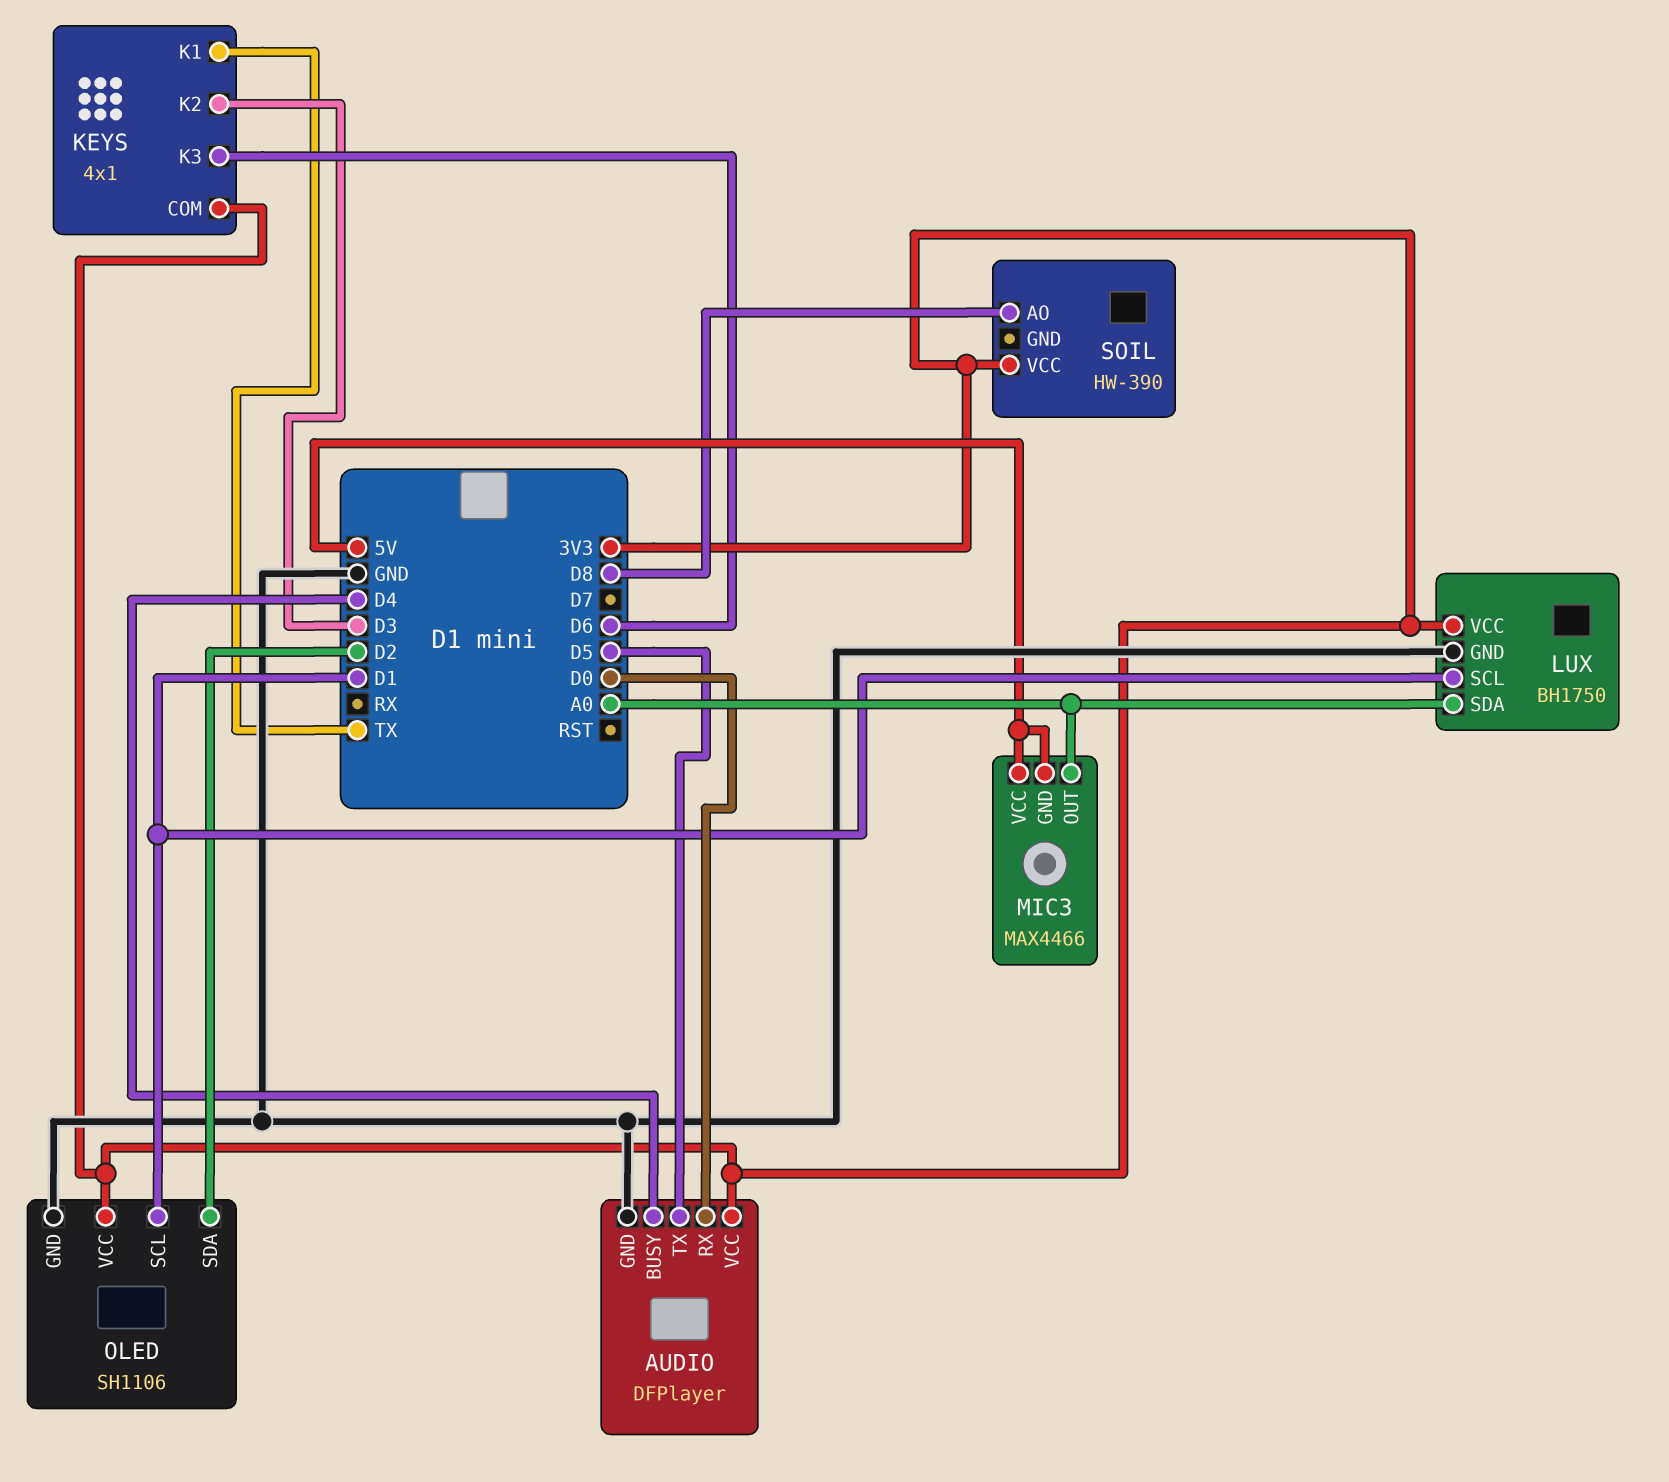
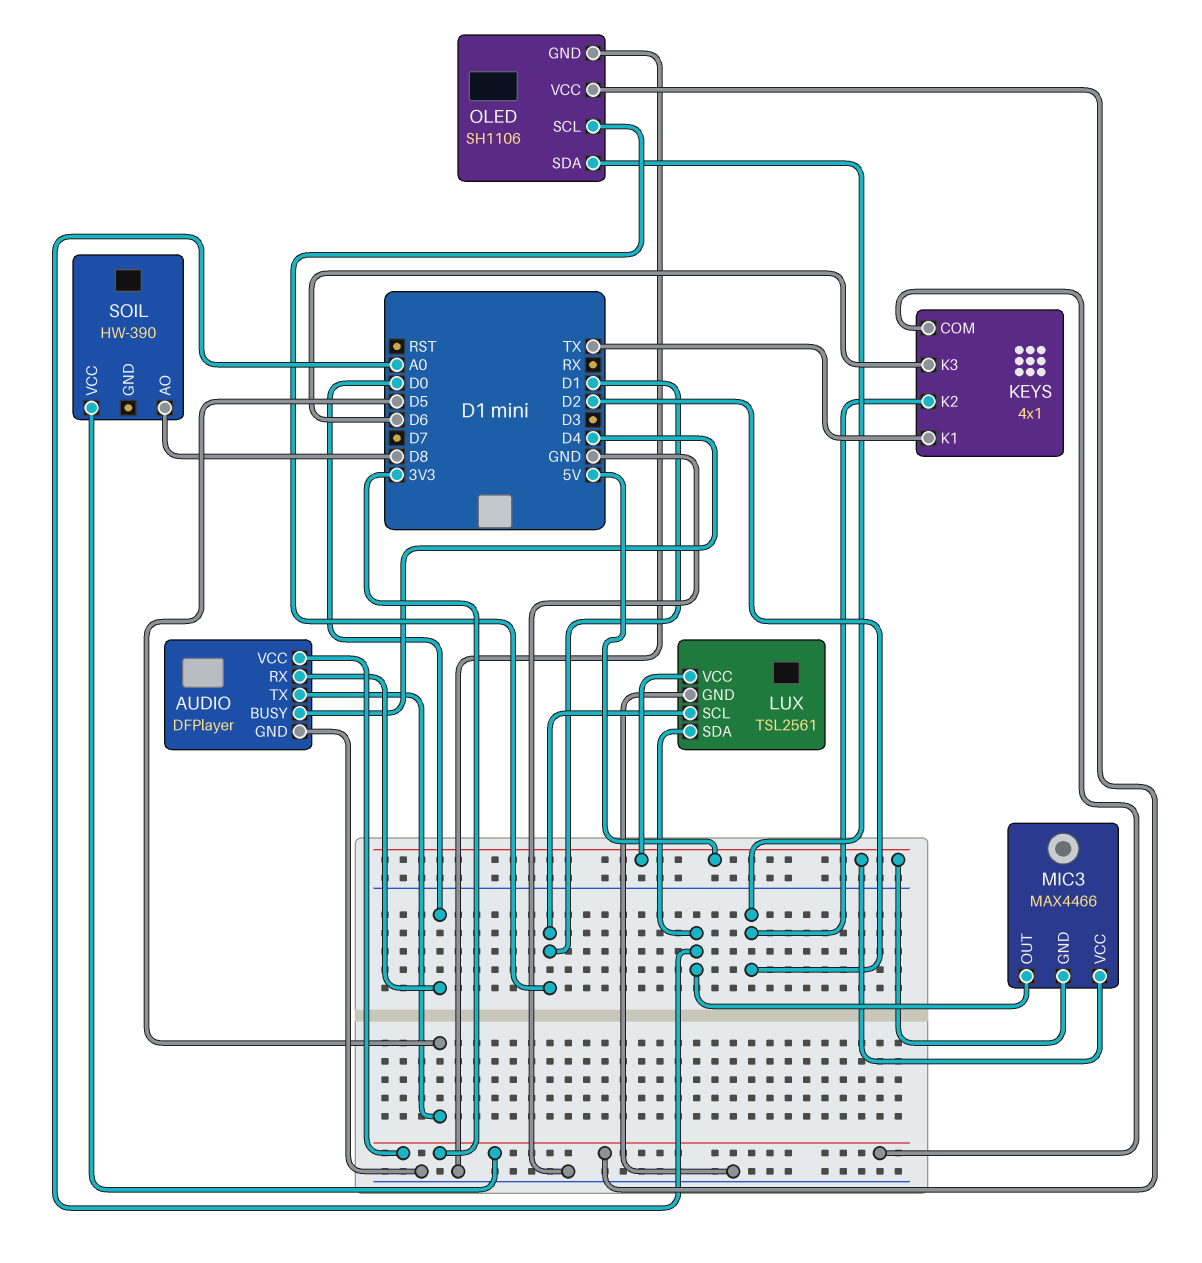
KEYS pin K2: D3 -> D2
LUX: BH1750 -> TSL2561
LUX pin VCC: 3V3 -> 5V

